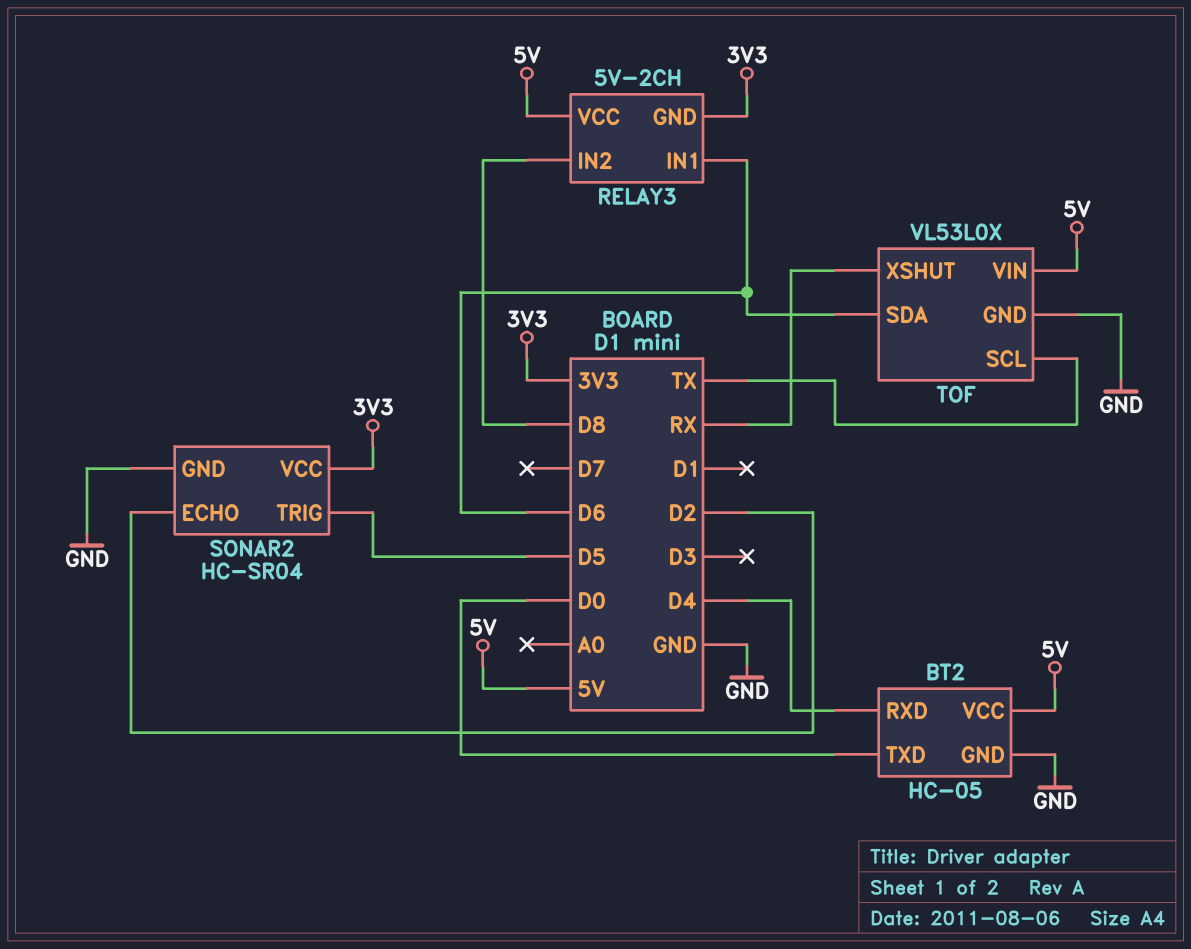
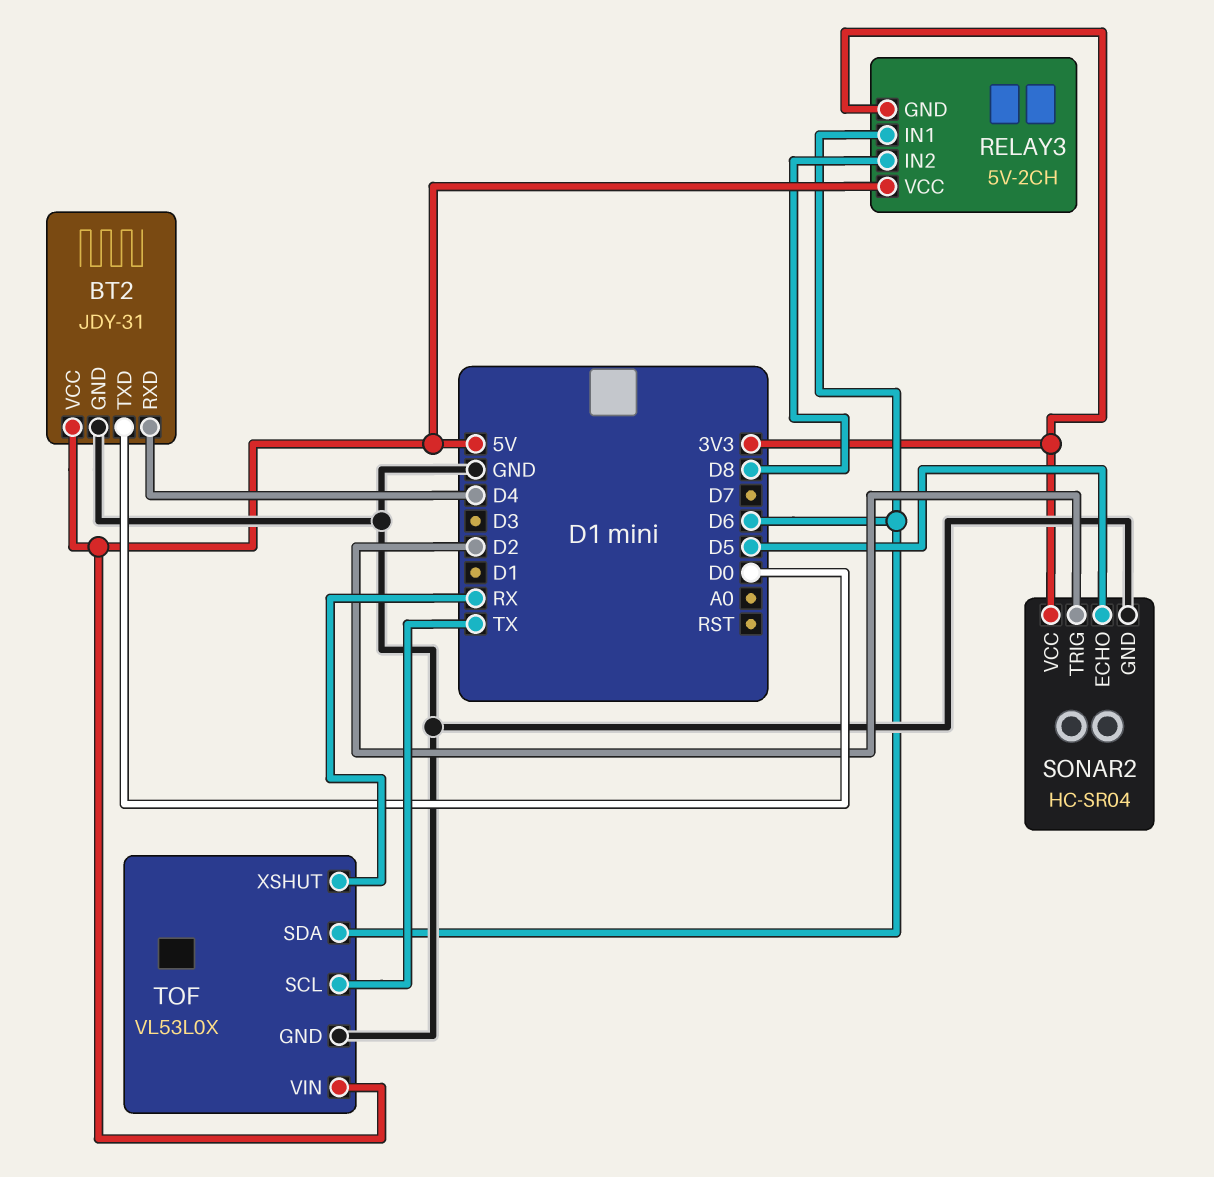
BT2: HC-05 -> JDY-31
SONAR2 pin ECHO: D2 -> D5
SONAR2 pin TRIG: D5 -> D2

